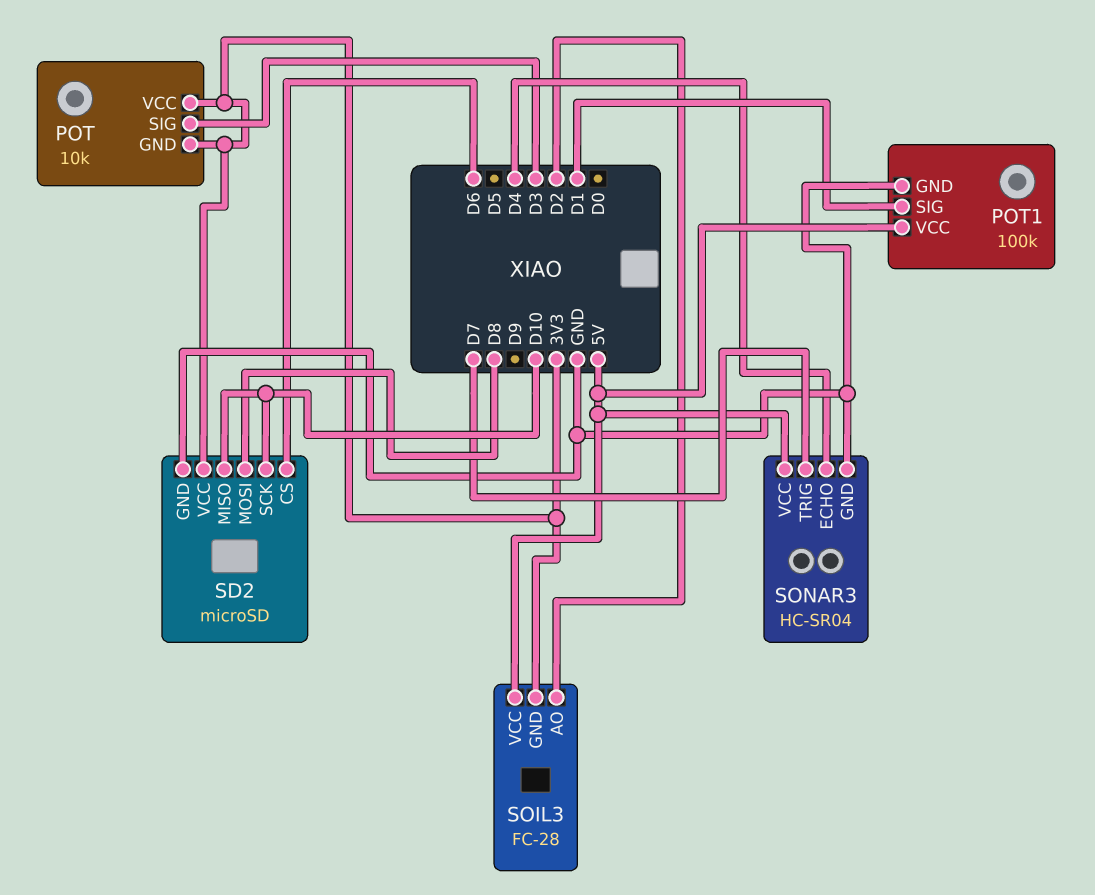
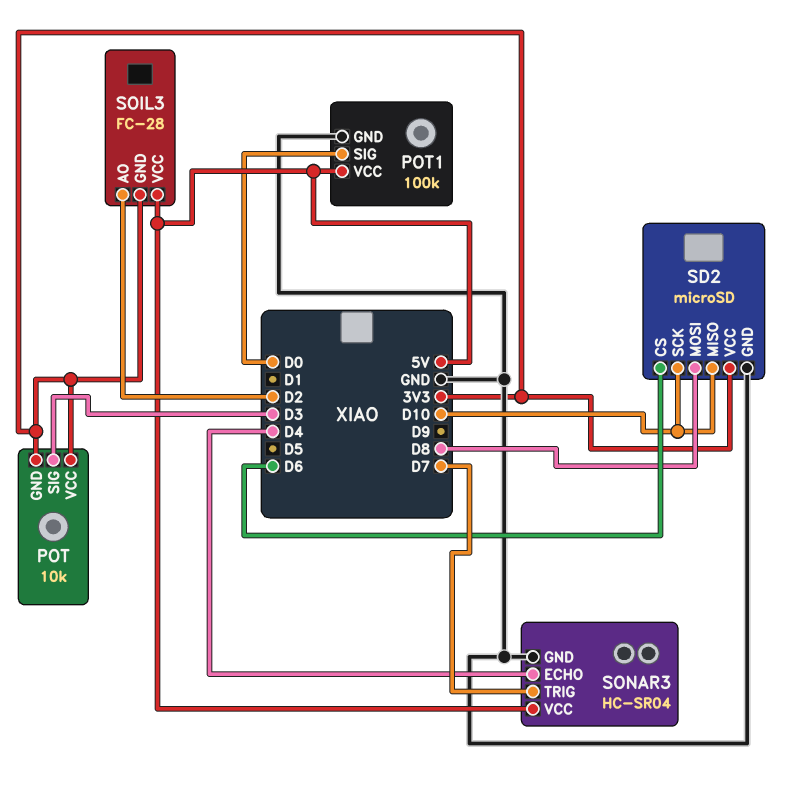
POT1 pin SIG: D1 -> D0

